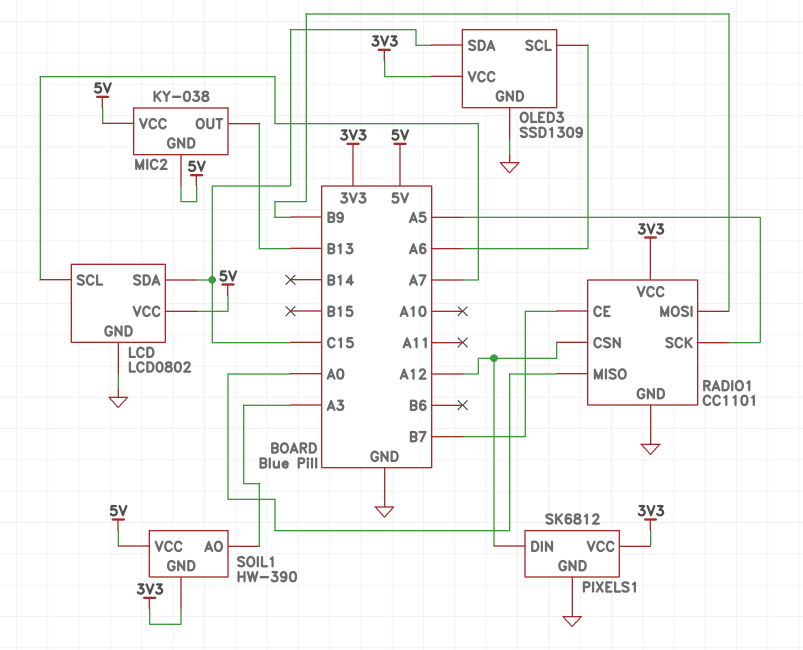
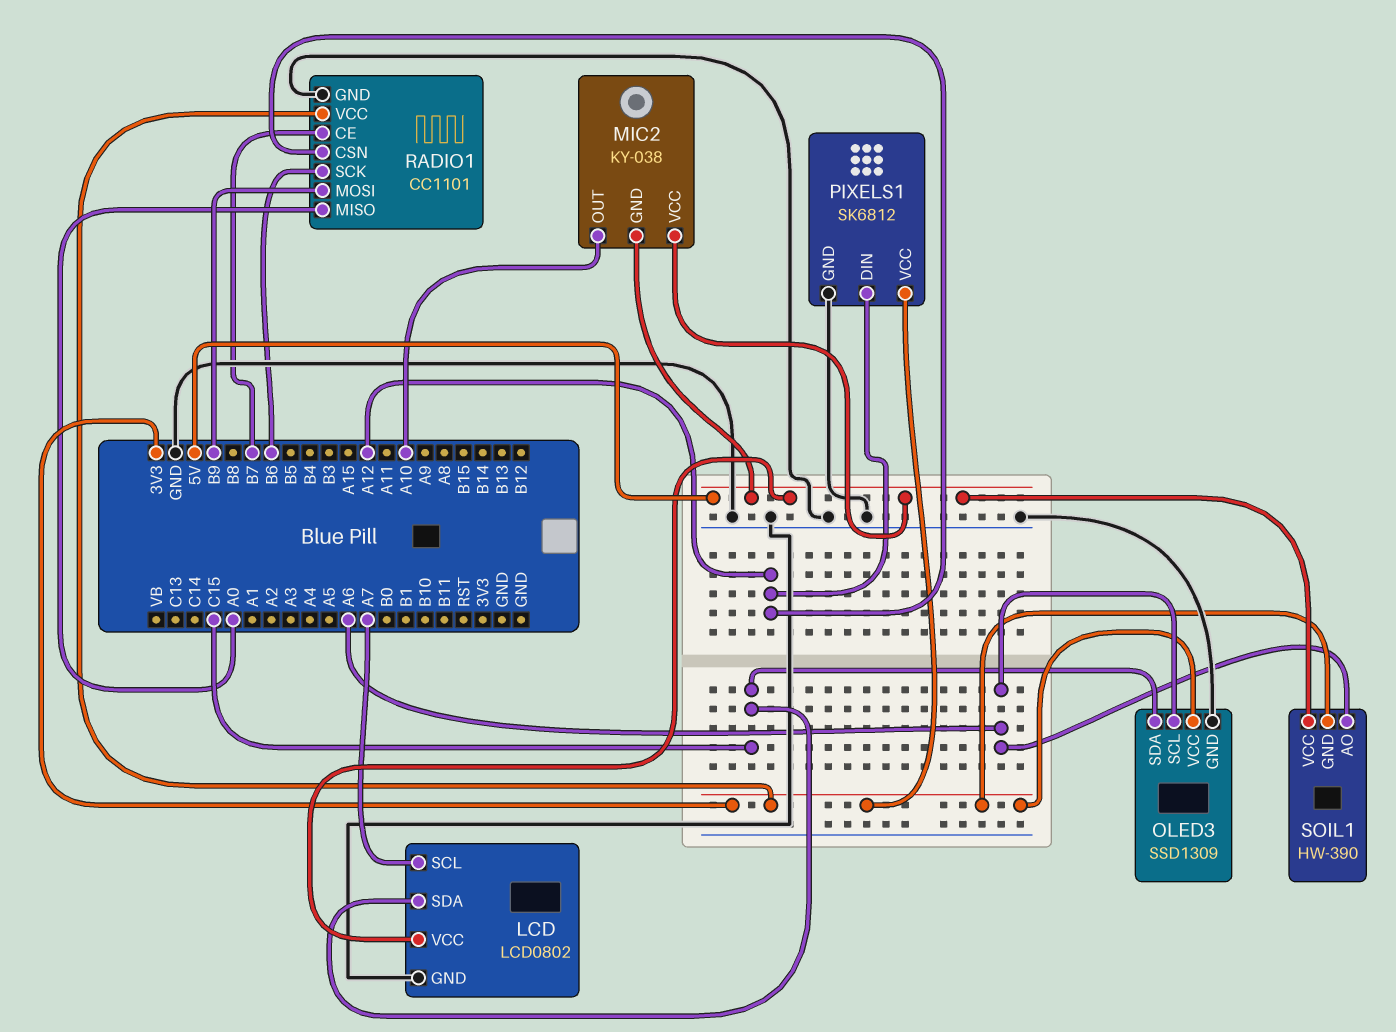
MIC2 pin OUT: B13 -> A10
RADIO1 pin SCK: A5 -> B6
SOIL1 pin AO: A3 -> A6

